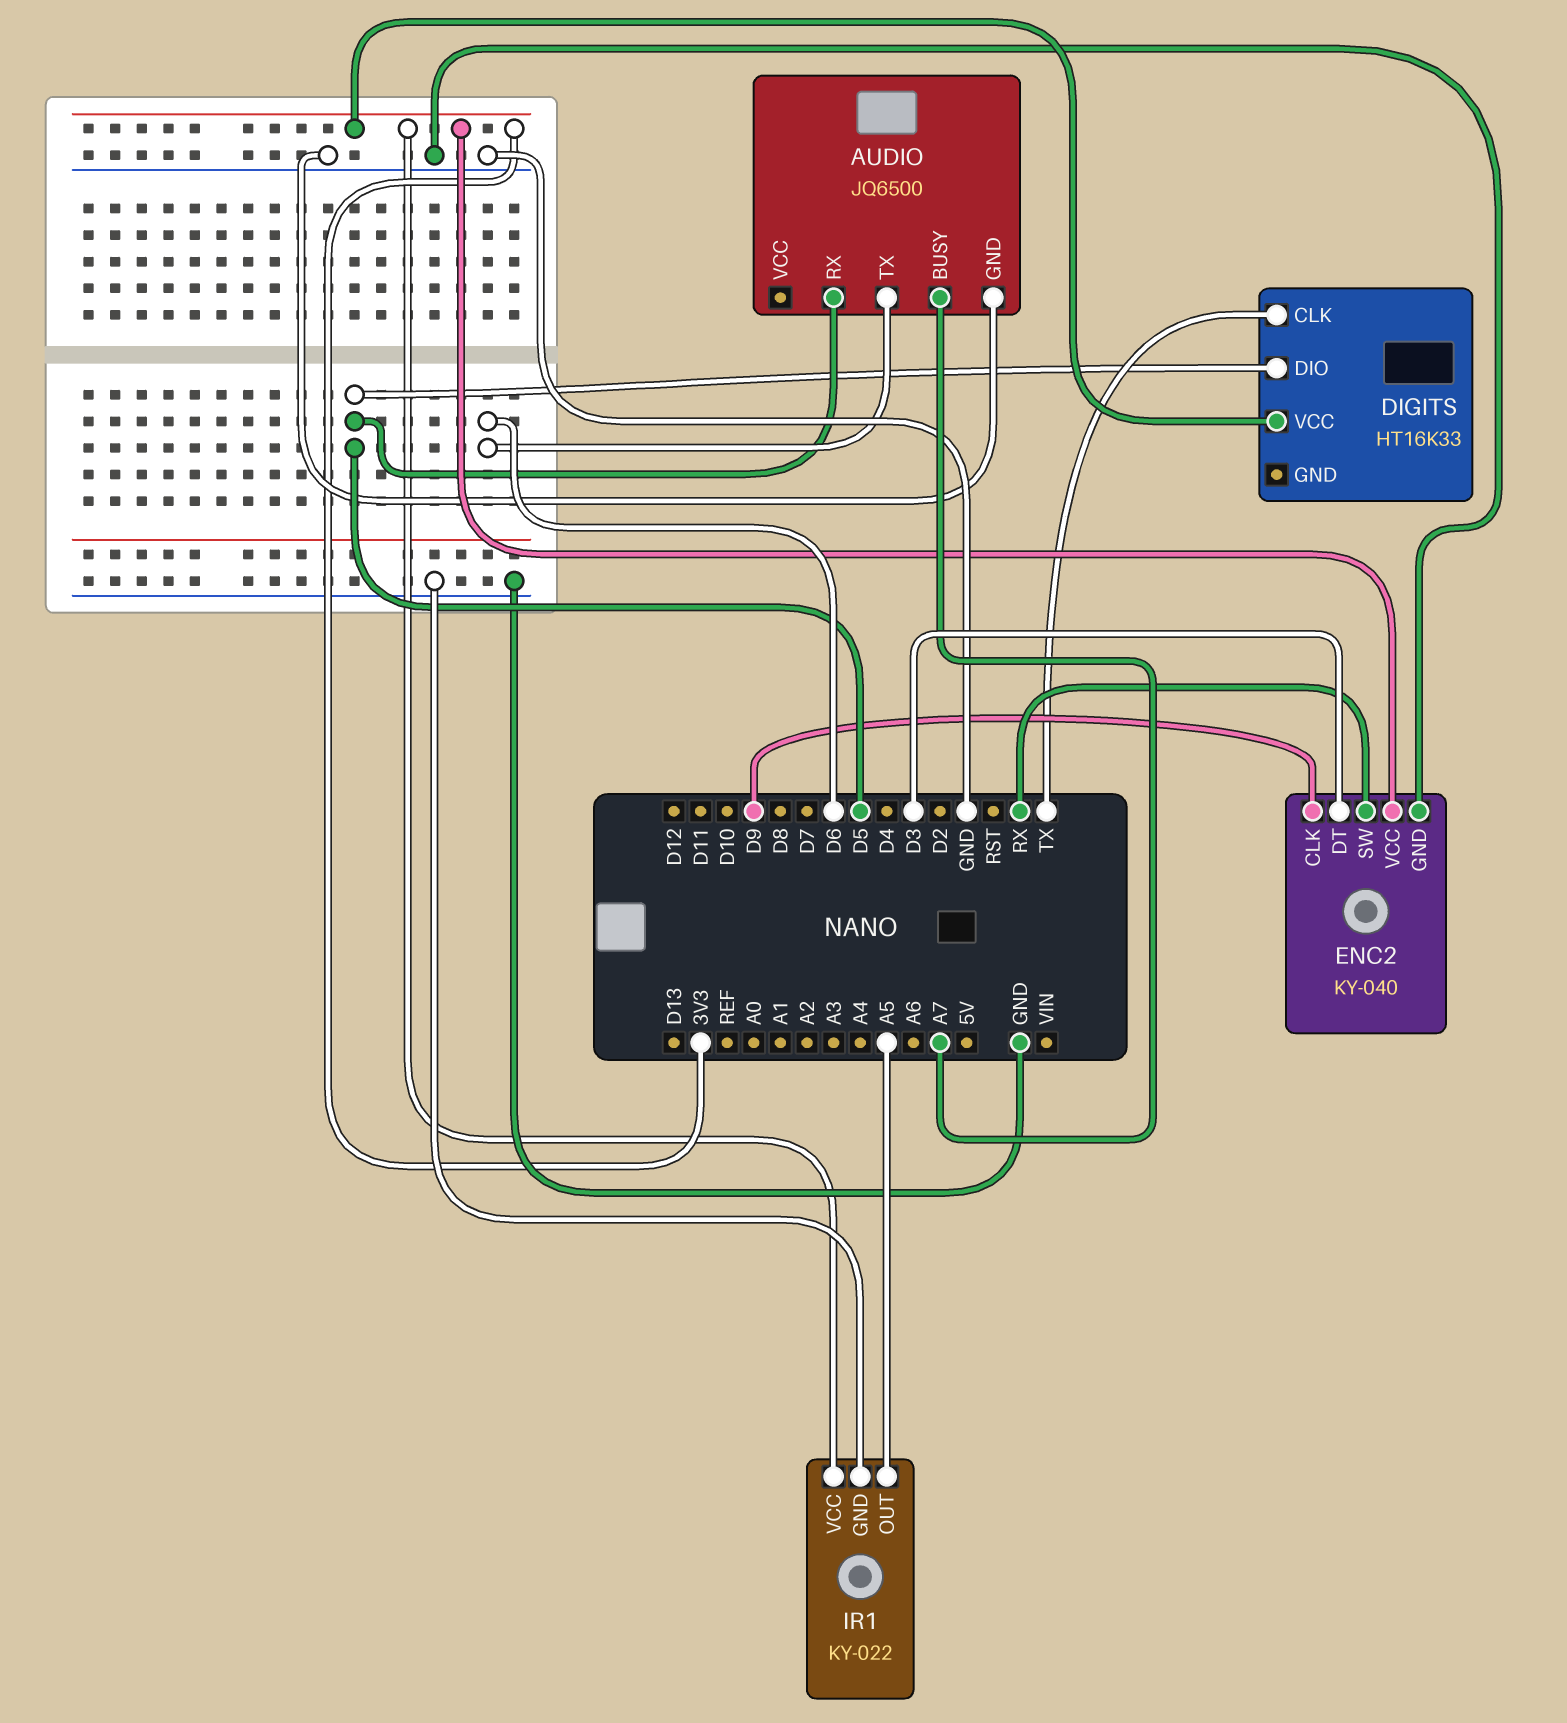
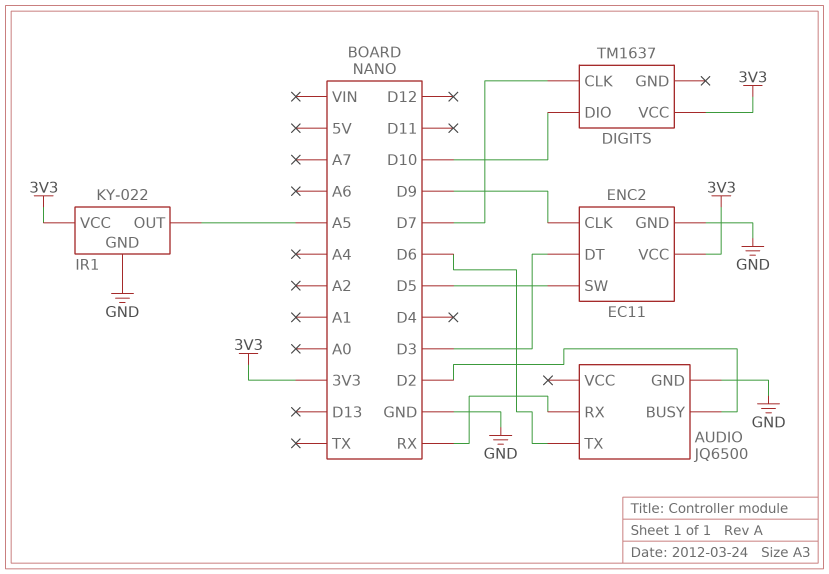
AUDIO pin BUSY: A7 -> D2
AUDIO pin RX: D5 -> RX
DIGITS: HT16K33 -> TM1637
DIGITS pin CLK: TX -> D7
DIGITS pin DIO: D5 -> D10
ENC2: KY-040 -> EC11
ENC2 pin SW: RX -> D5

